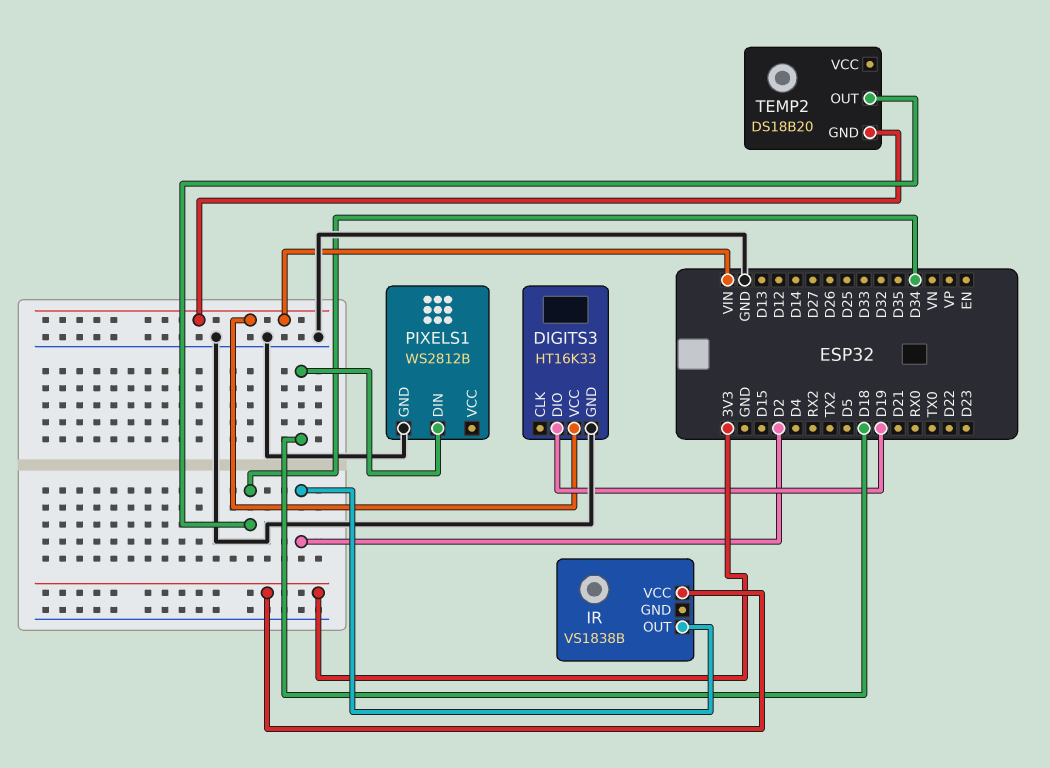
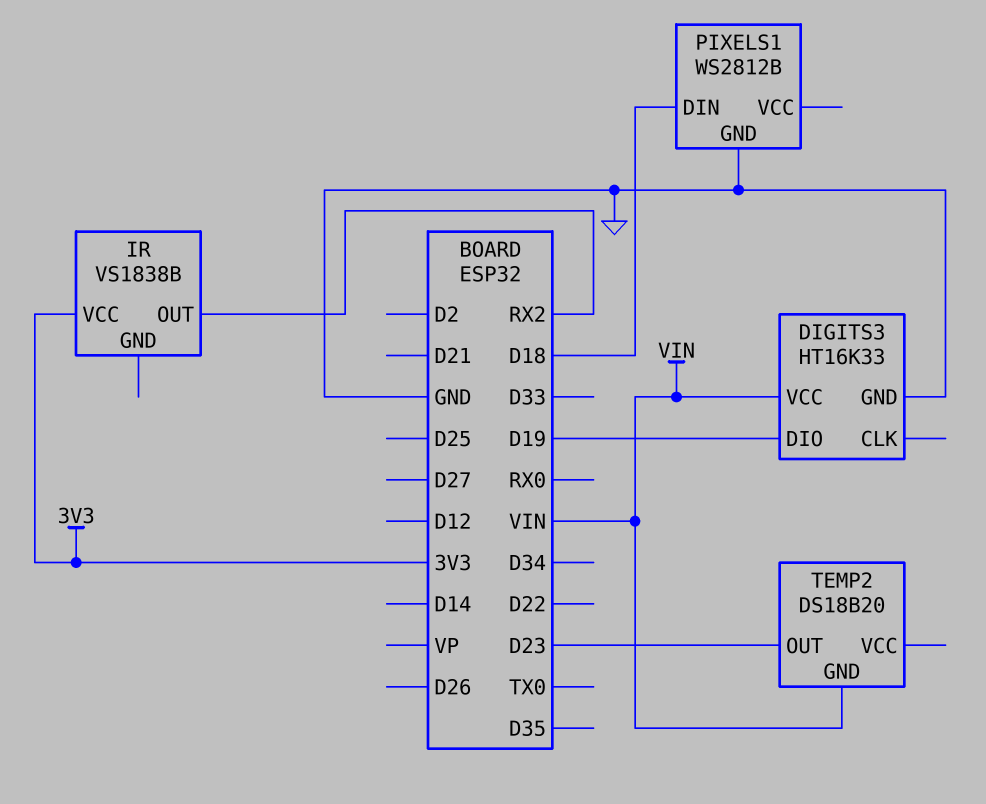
IR pin OUT: D2 -> RX2
TEMP2 pin OUT: D34 -> D23

